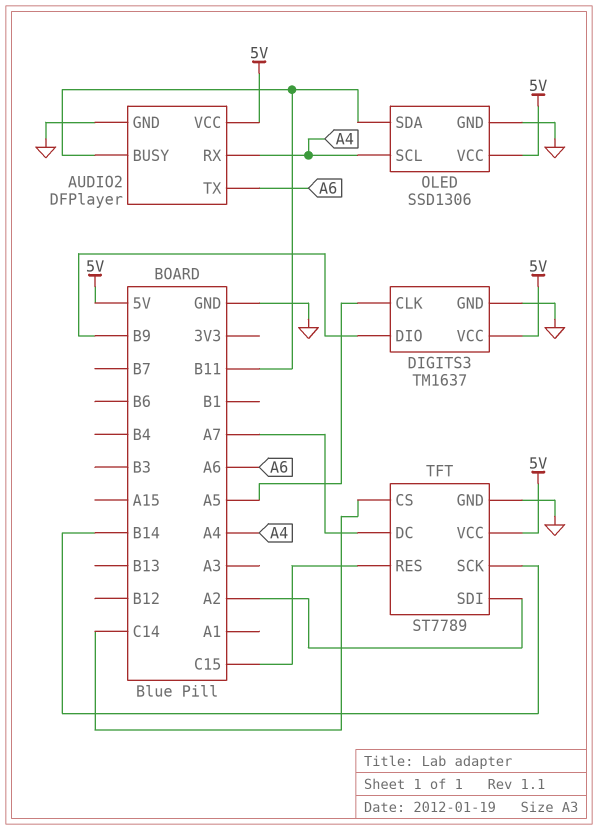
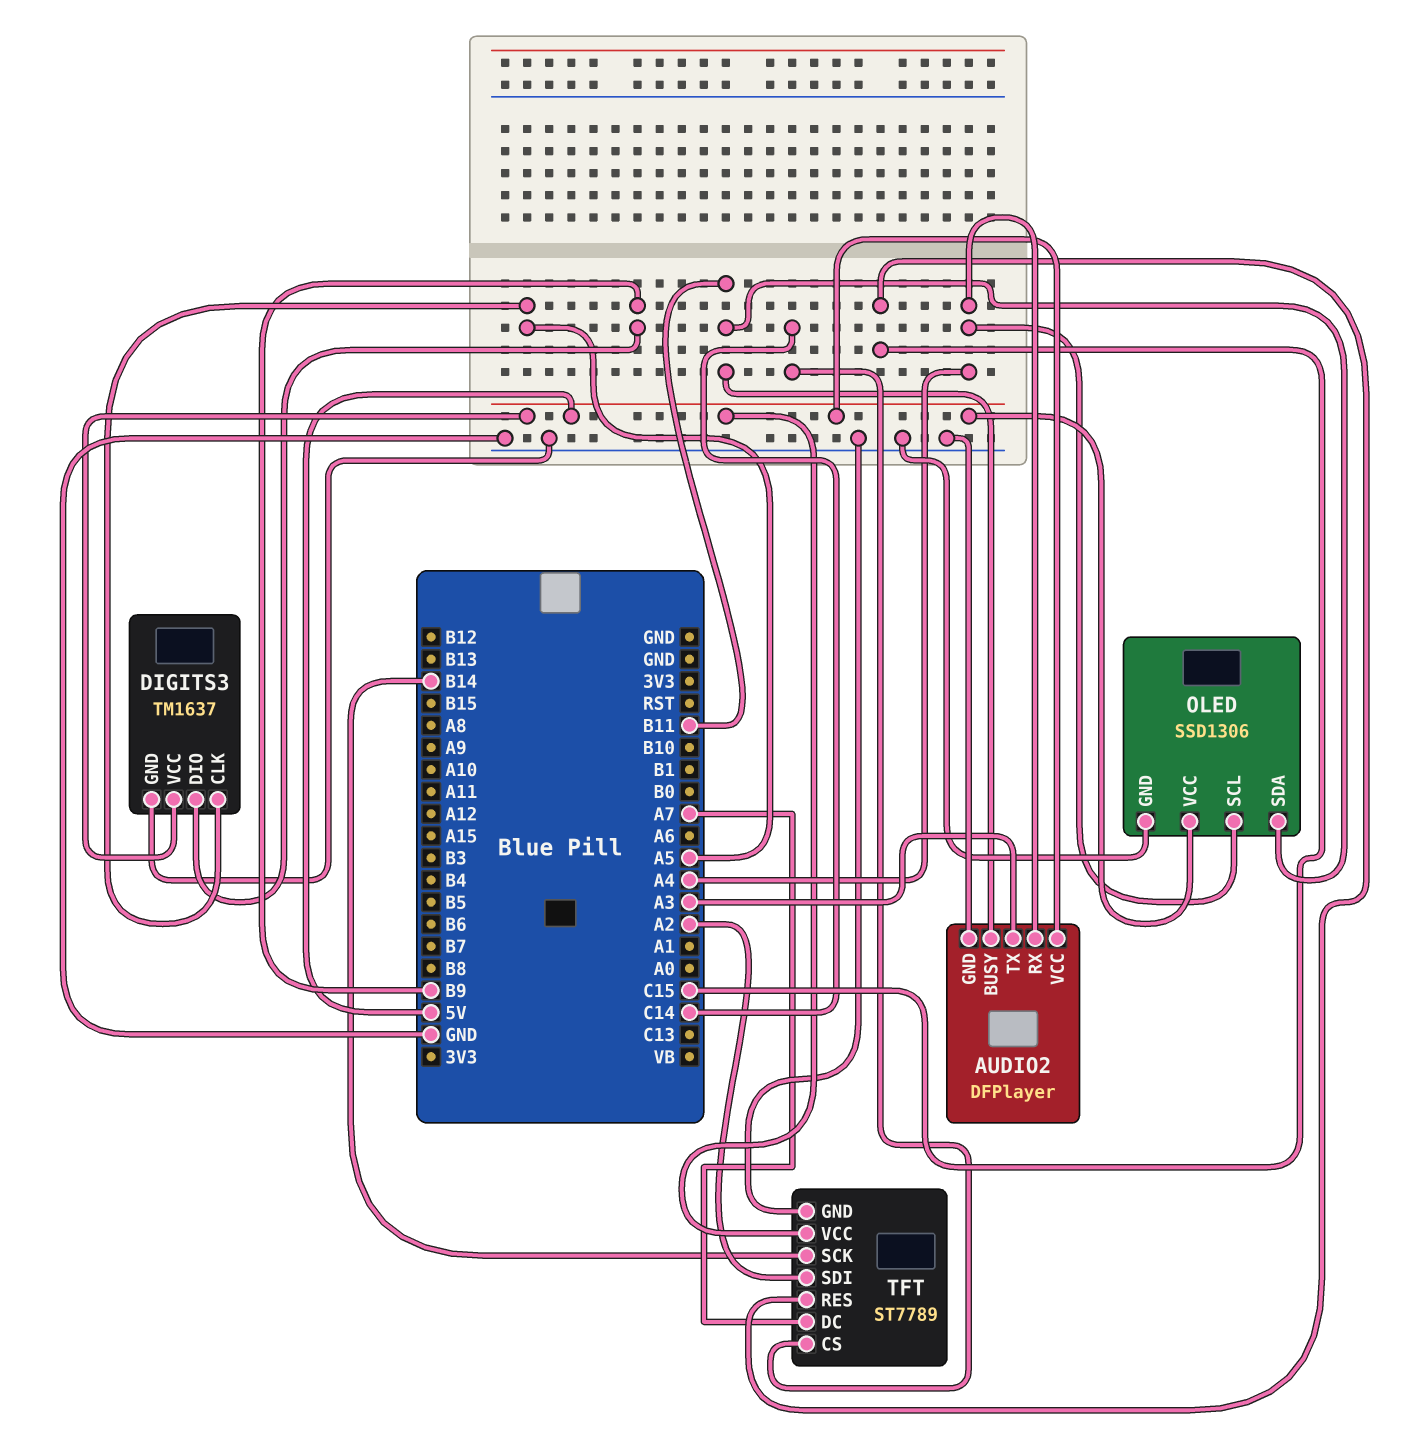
AUDIO2 pin TX: A6 -> A3

